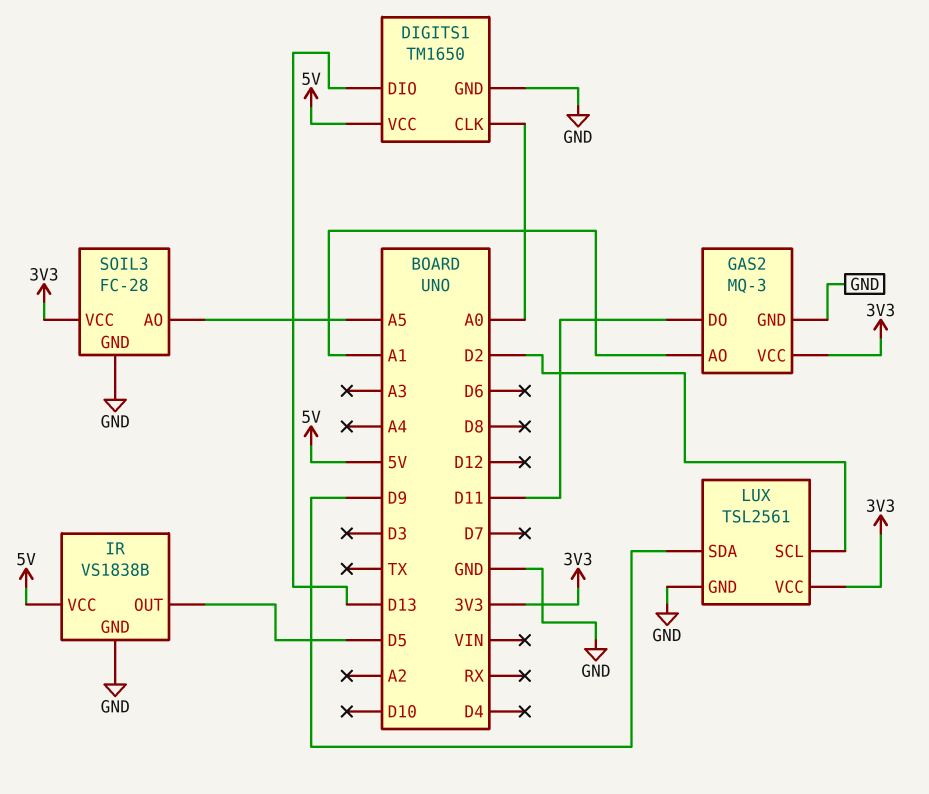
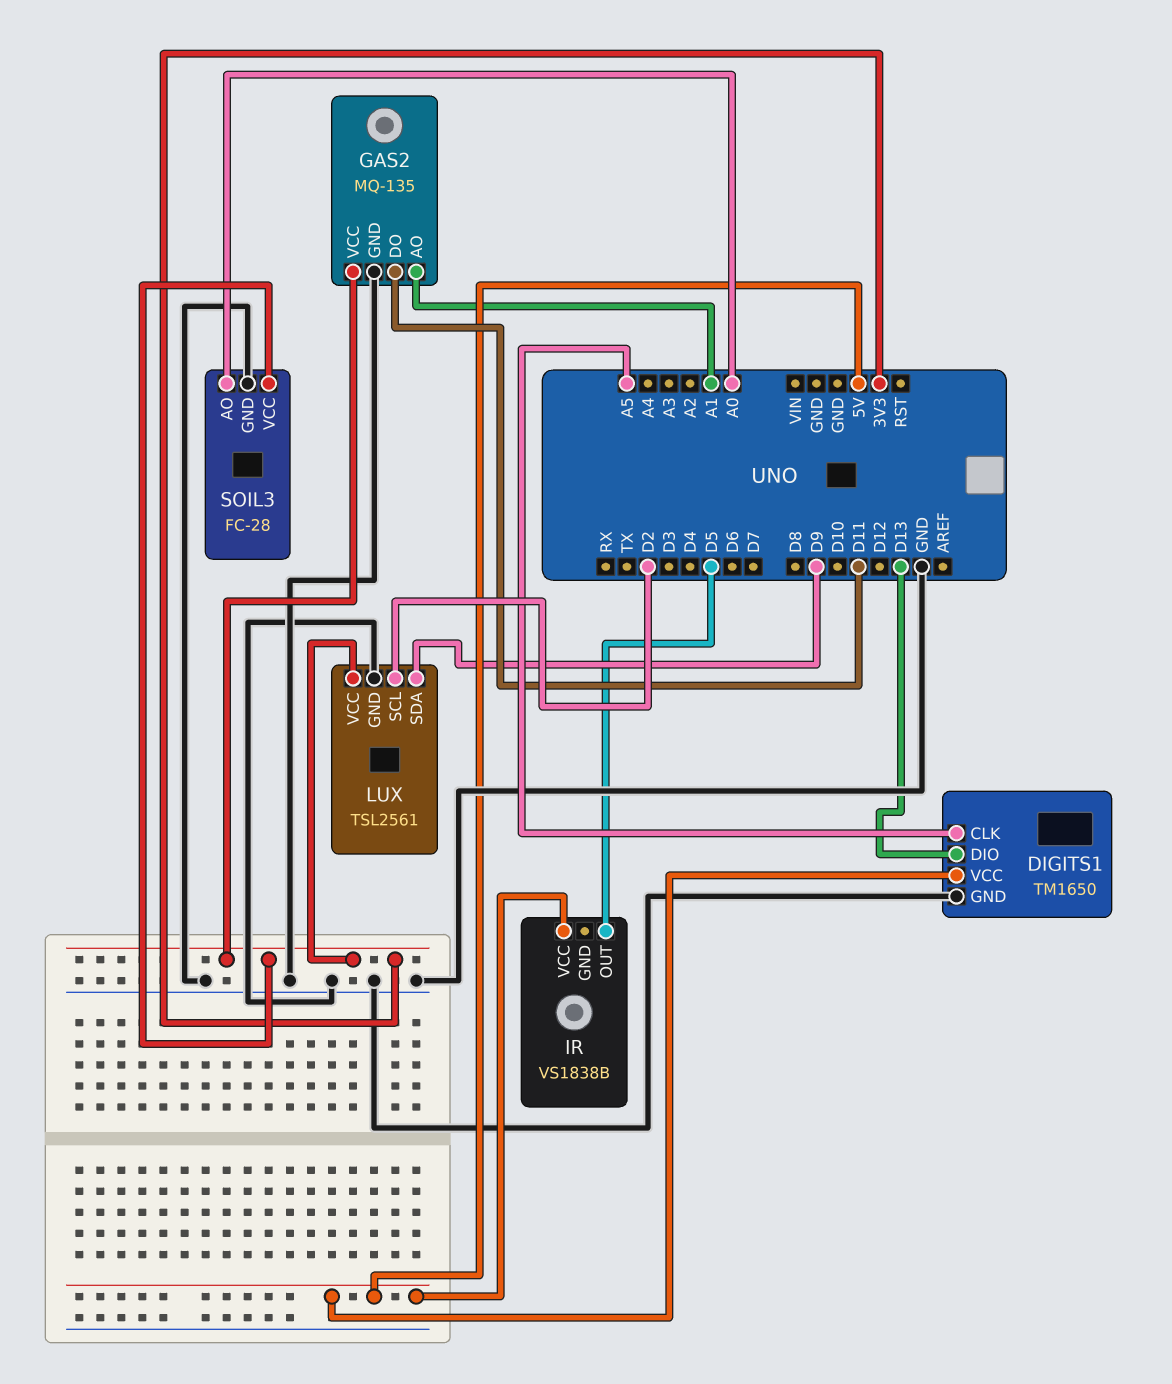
DIGITS1 pin CLK: A0 -> A5
GAS2: MQ-3 -> MQ-135
IR pin GND: GND -> none
SOIL3 pin AO: A5 -> A0

